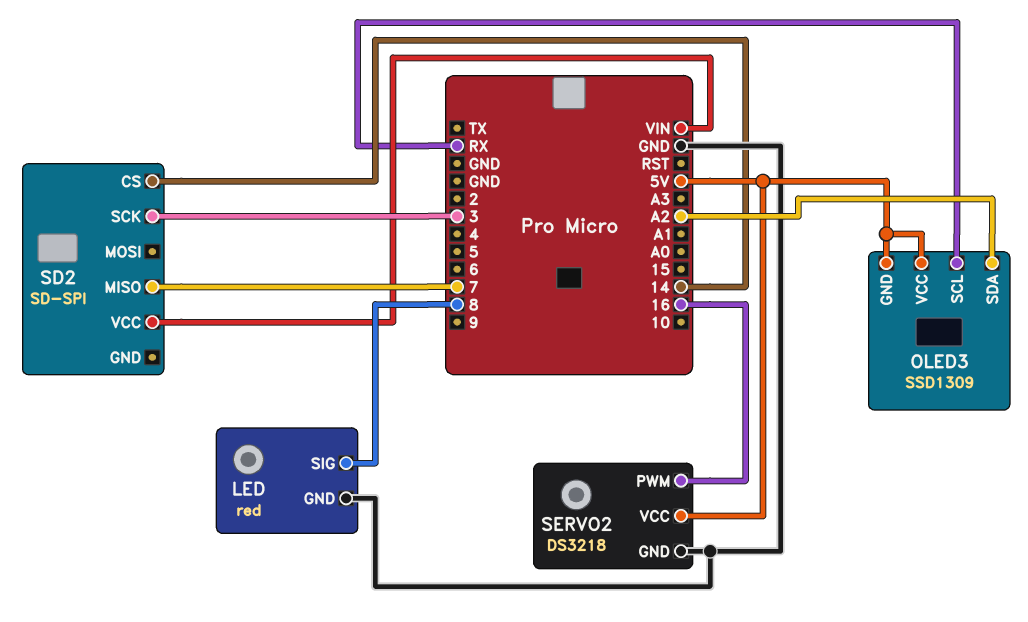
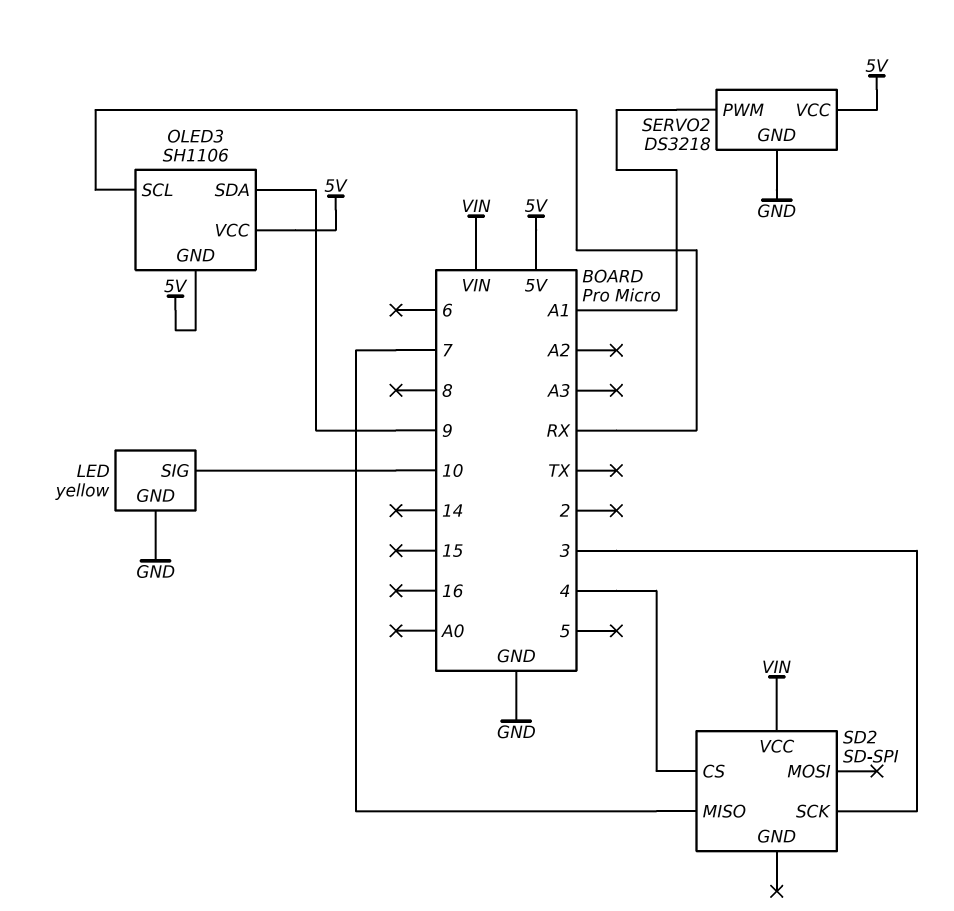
LED: red -> yellow
LED pin SIG: 8 -> 10
OLED3: SSD1309 -> SH1106
OLED3 pin SDA: A2 -> 9
SD2 pin CS: 14 -> 4
SERVO2 pin PWM: 16 -> A1

